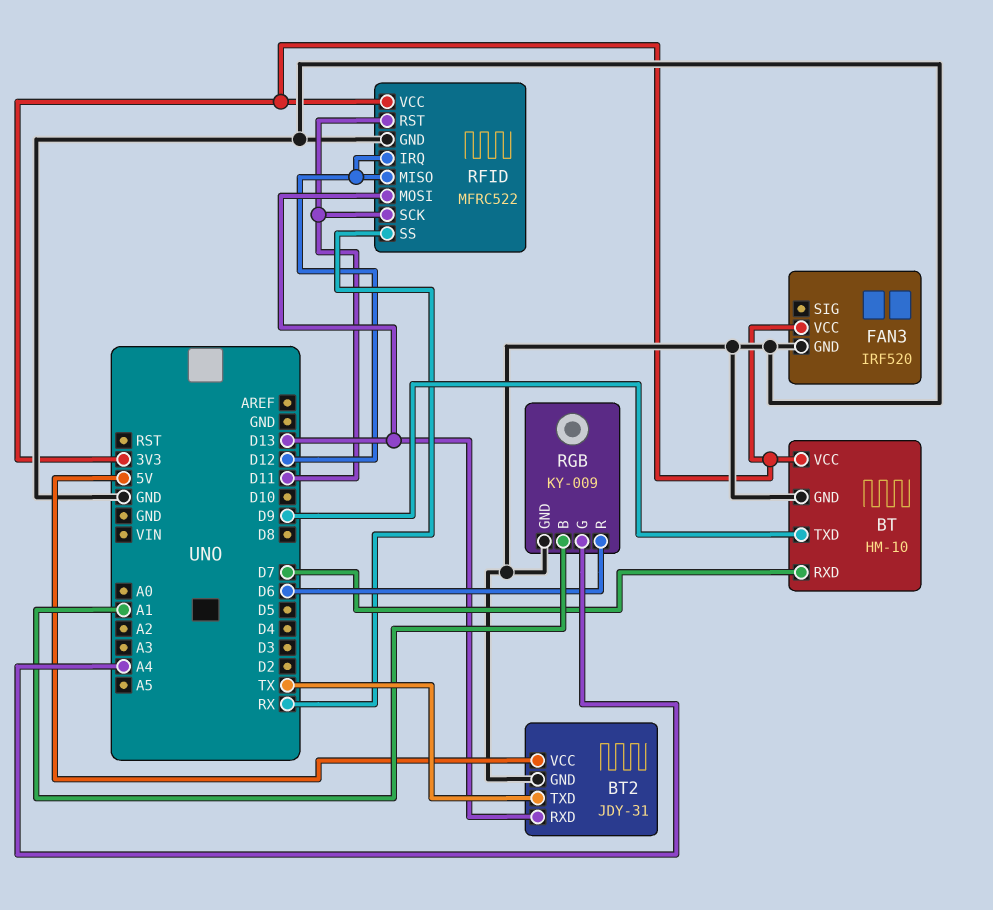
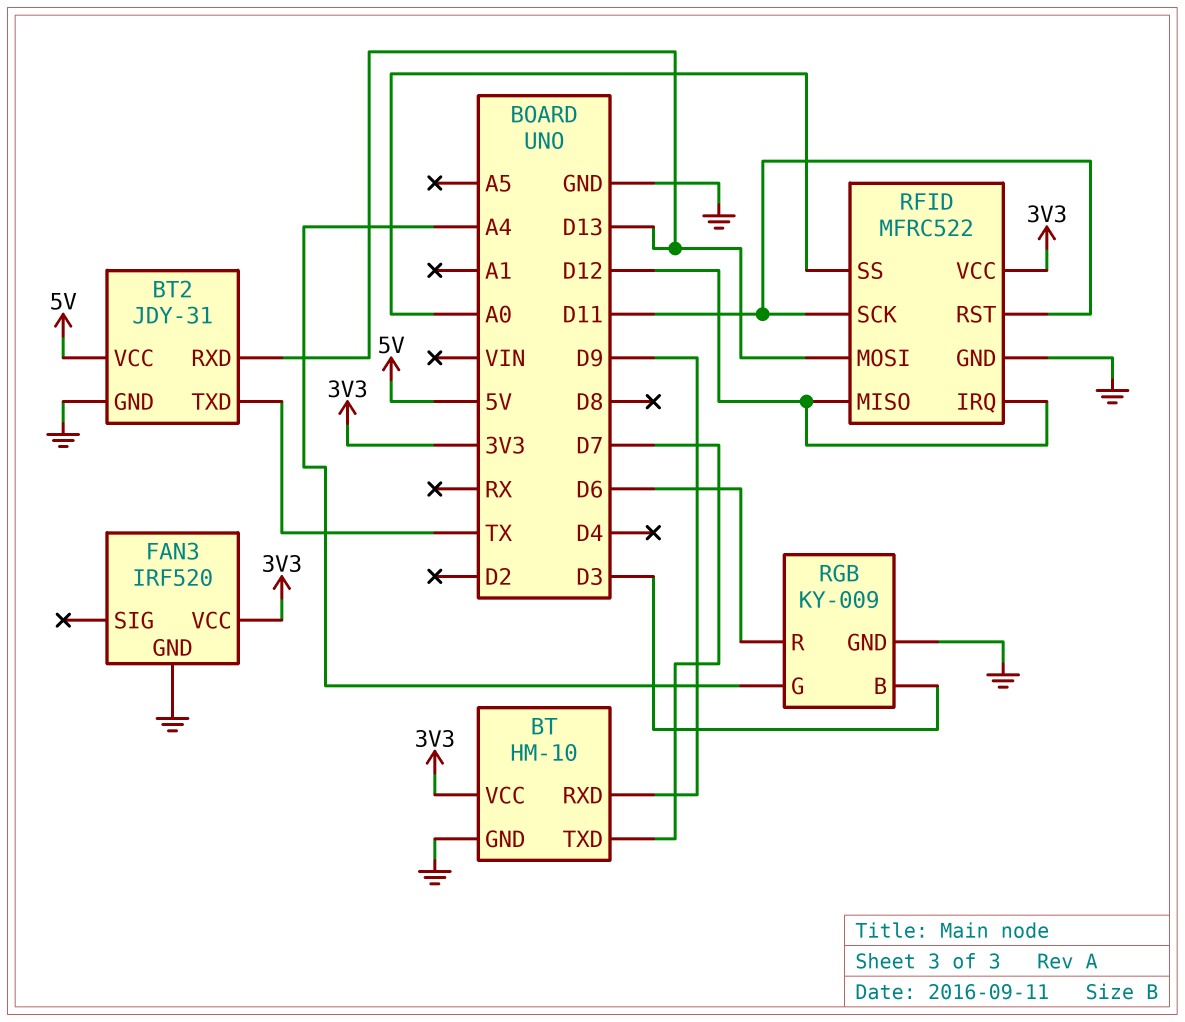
BT pin RXD: D7 -> D9
BT pin TXD: D9 -> D7
RFID pin SS: RX -> A0
RGB pin B: A1 -> D3

